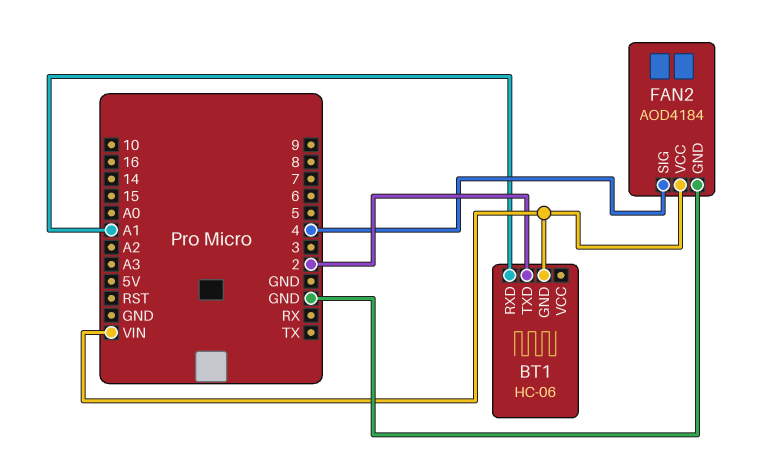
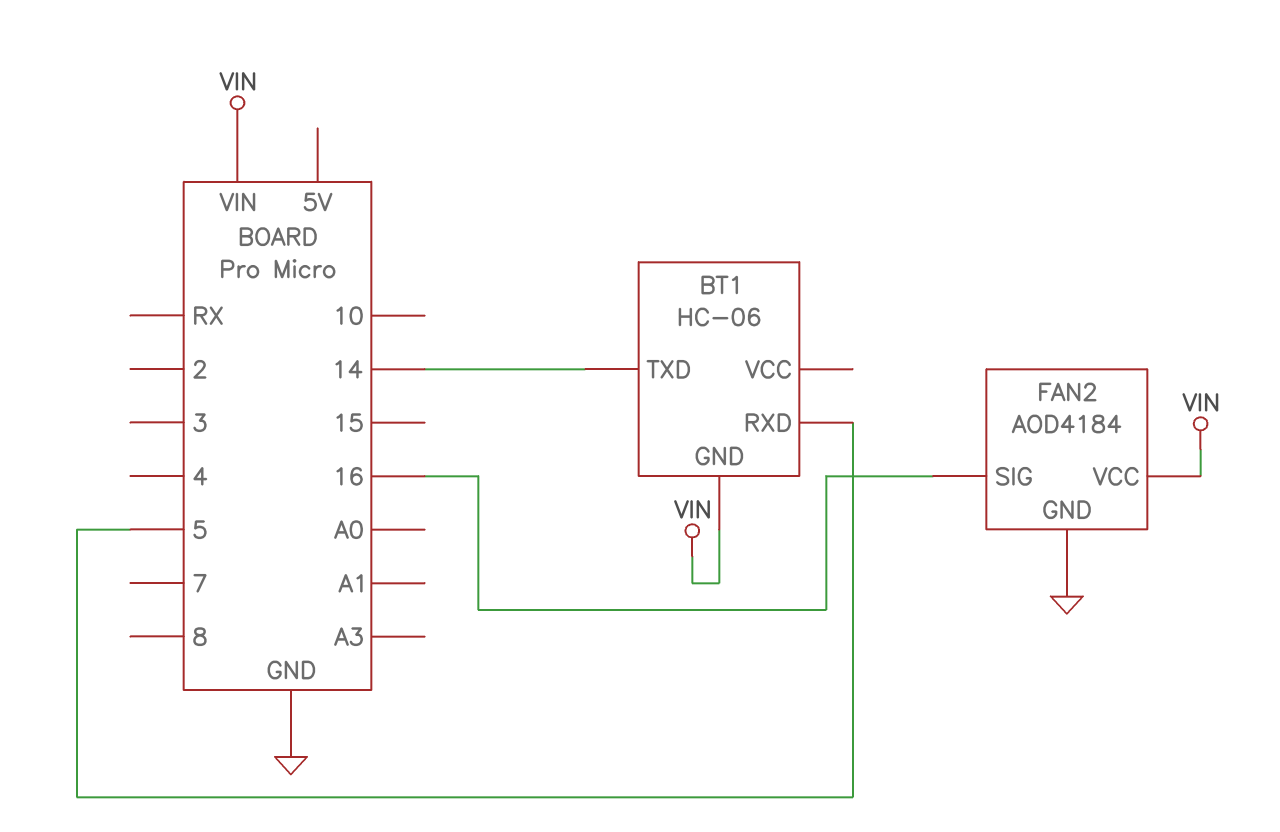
BT1 pin RXD: A1 -> 5
BT1 pin TXD: 2 -> 14
FAN2 pin SIG: 4 -> 16

